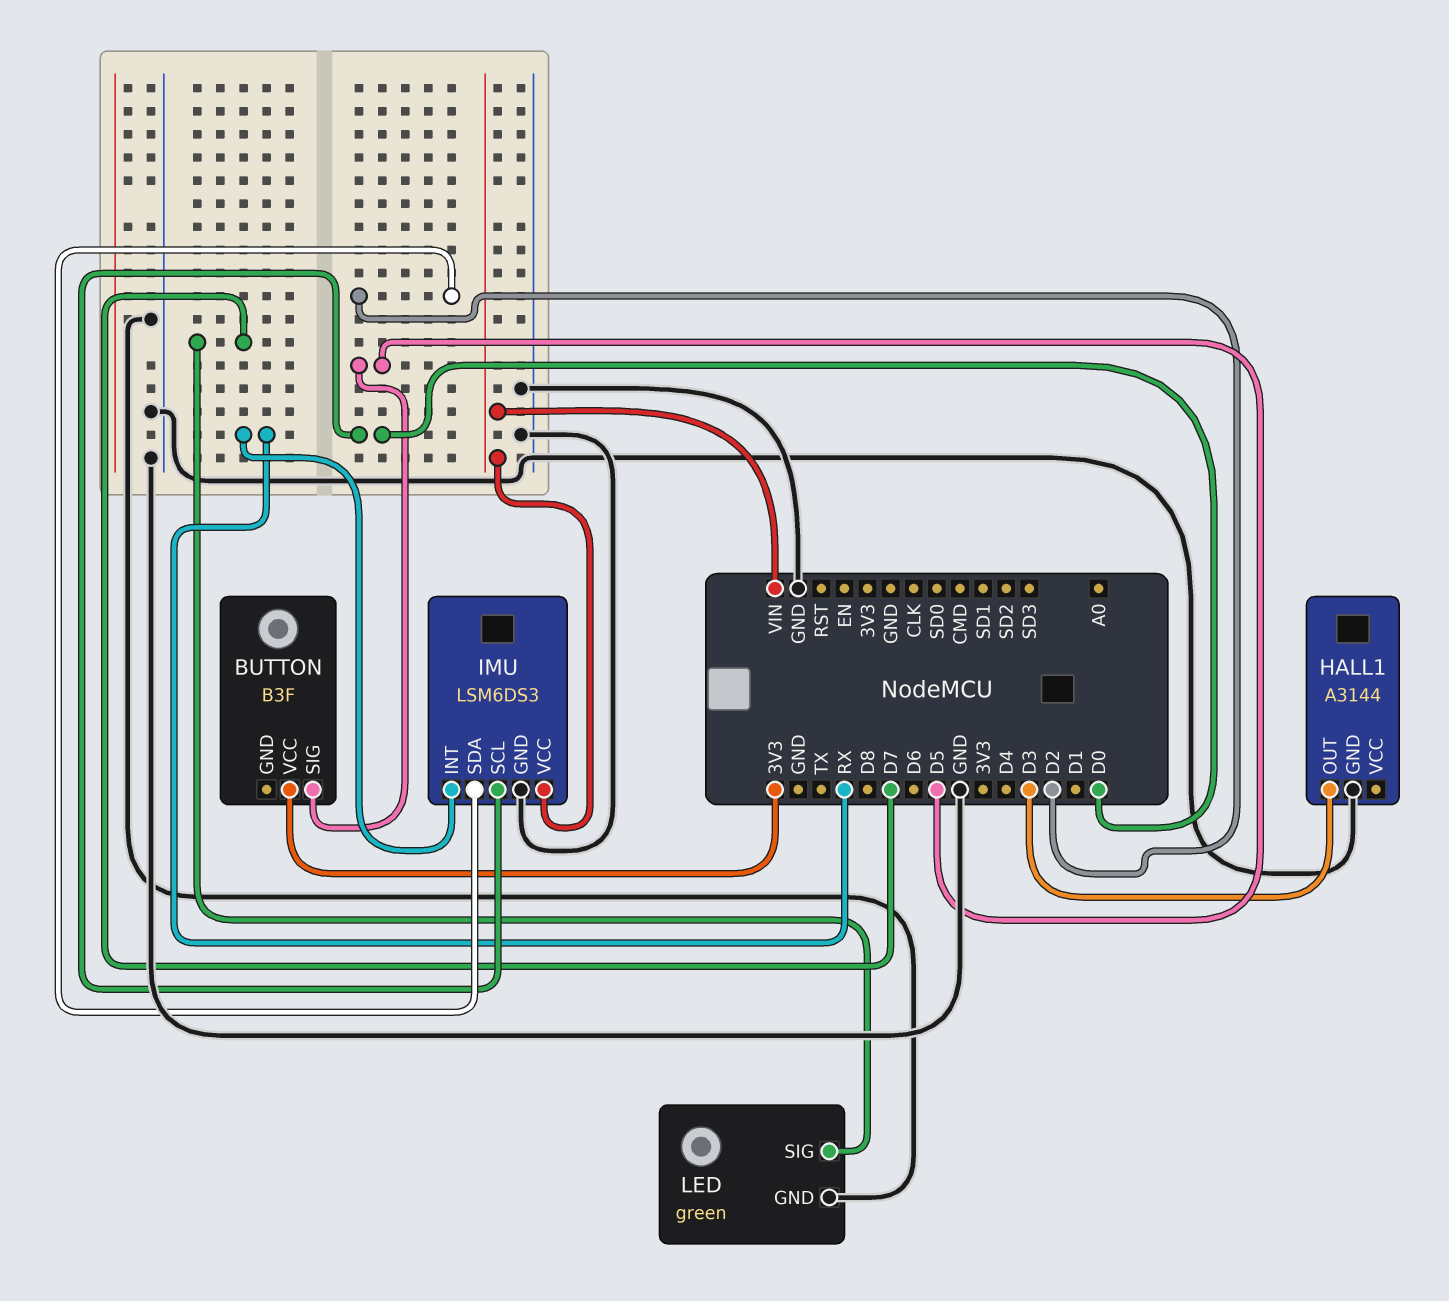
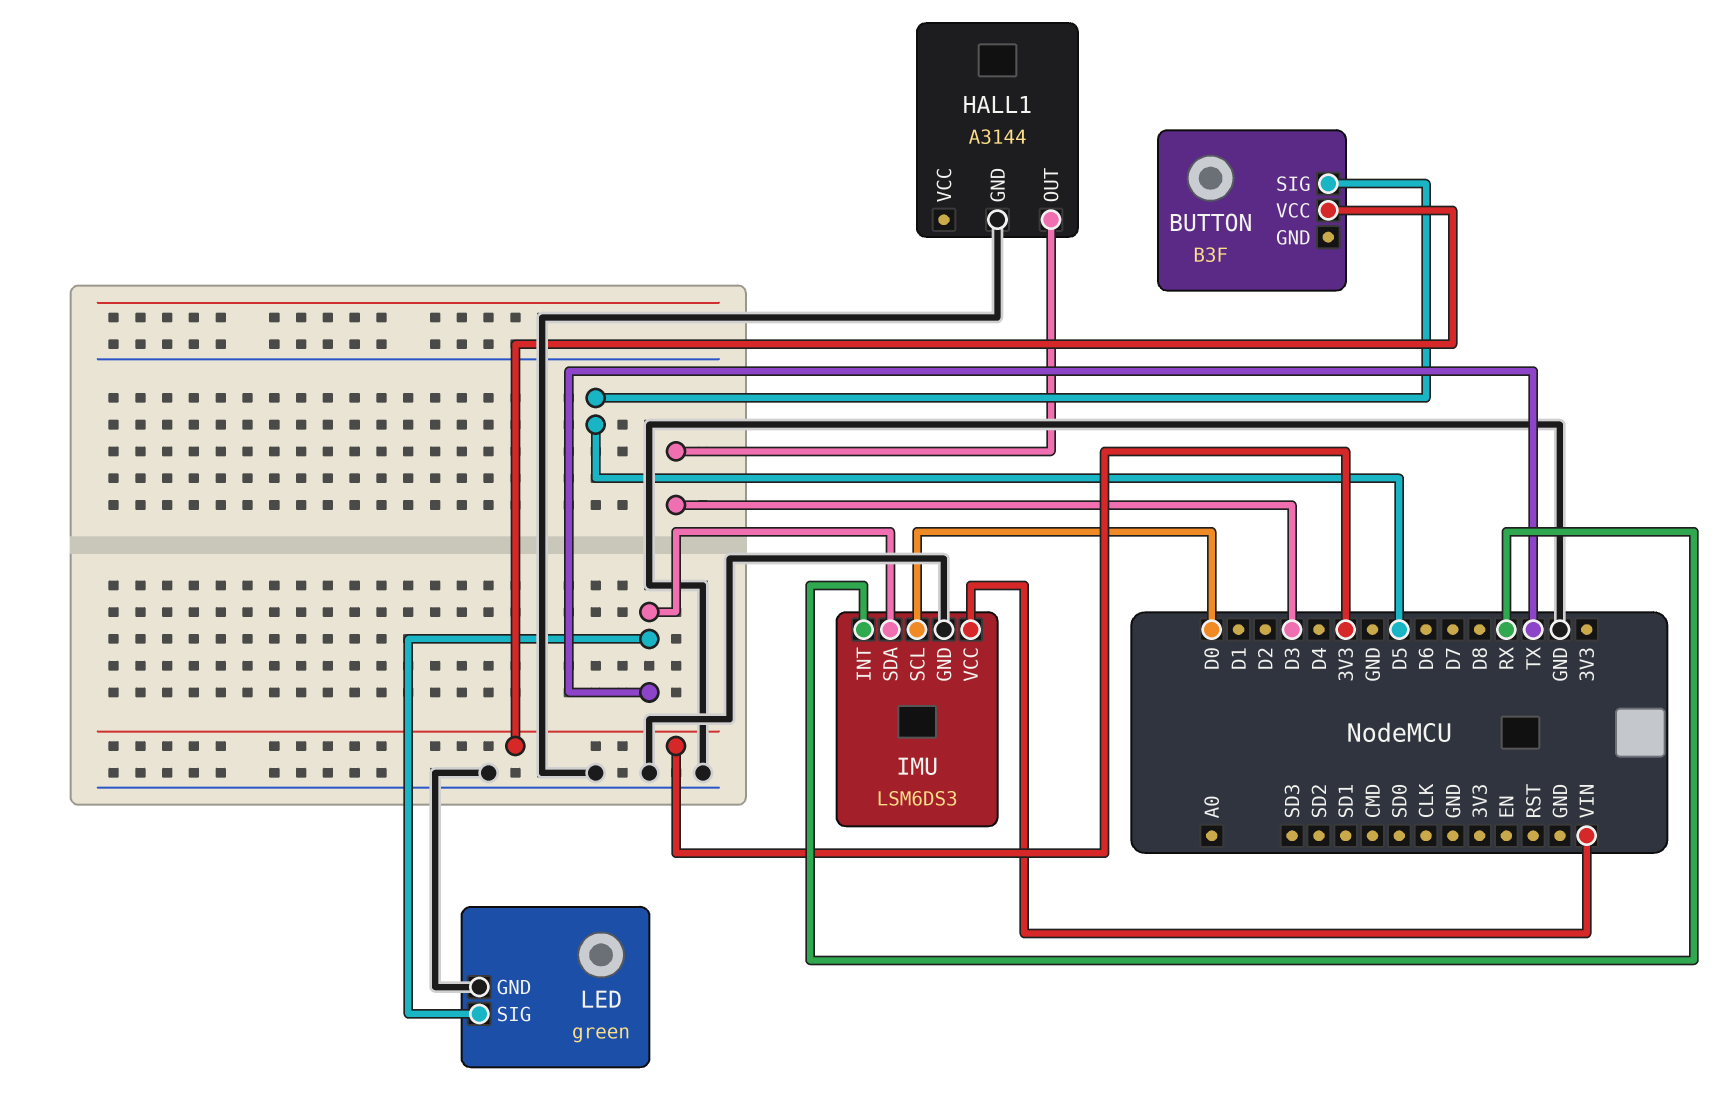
IMU pin SDA: D2 -> TX
LED pin SIG: D7 -> TX

